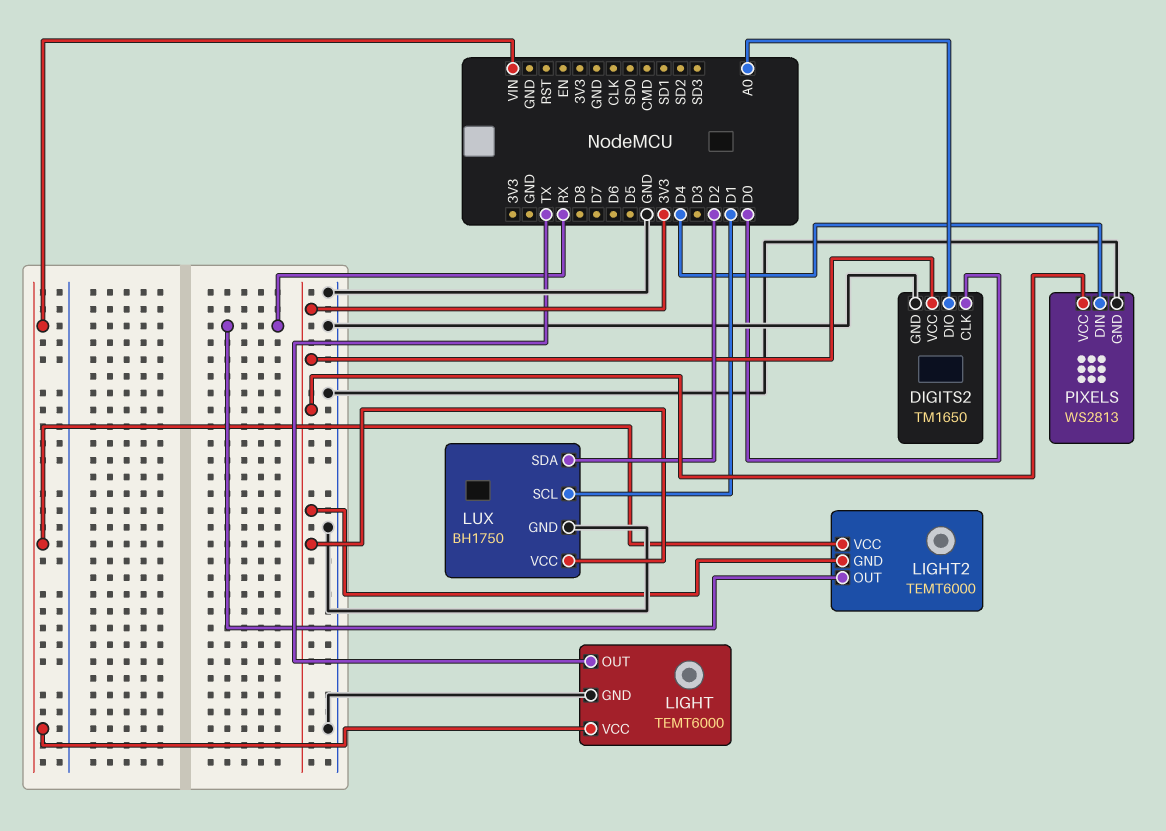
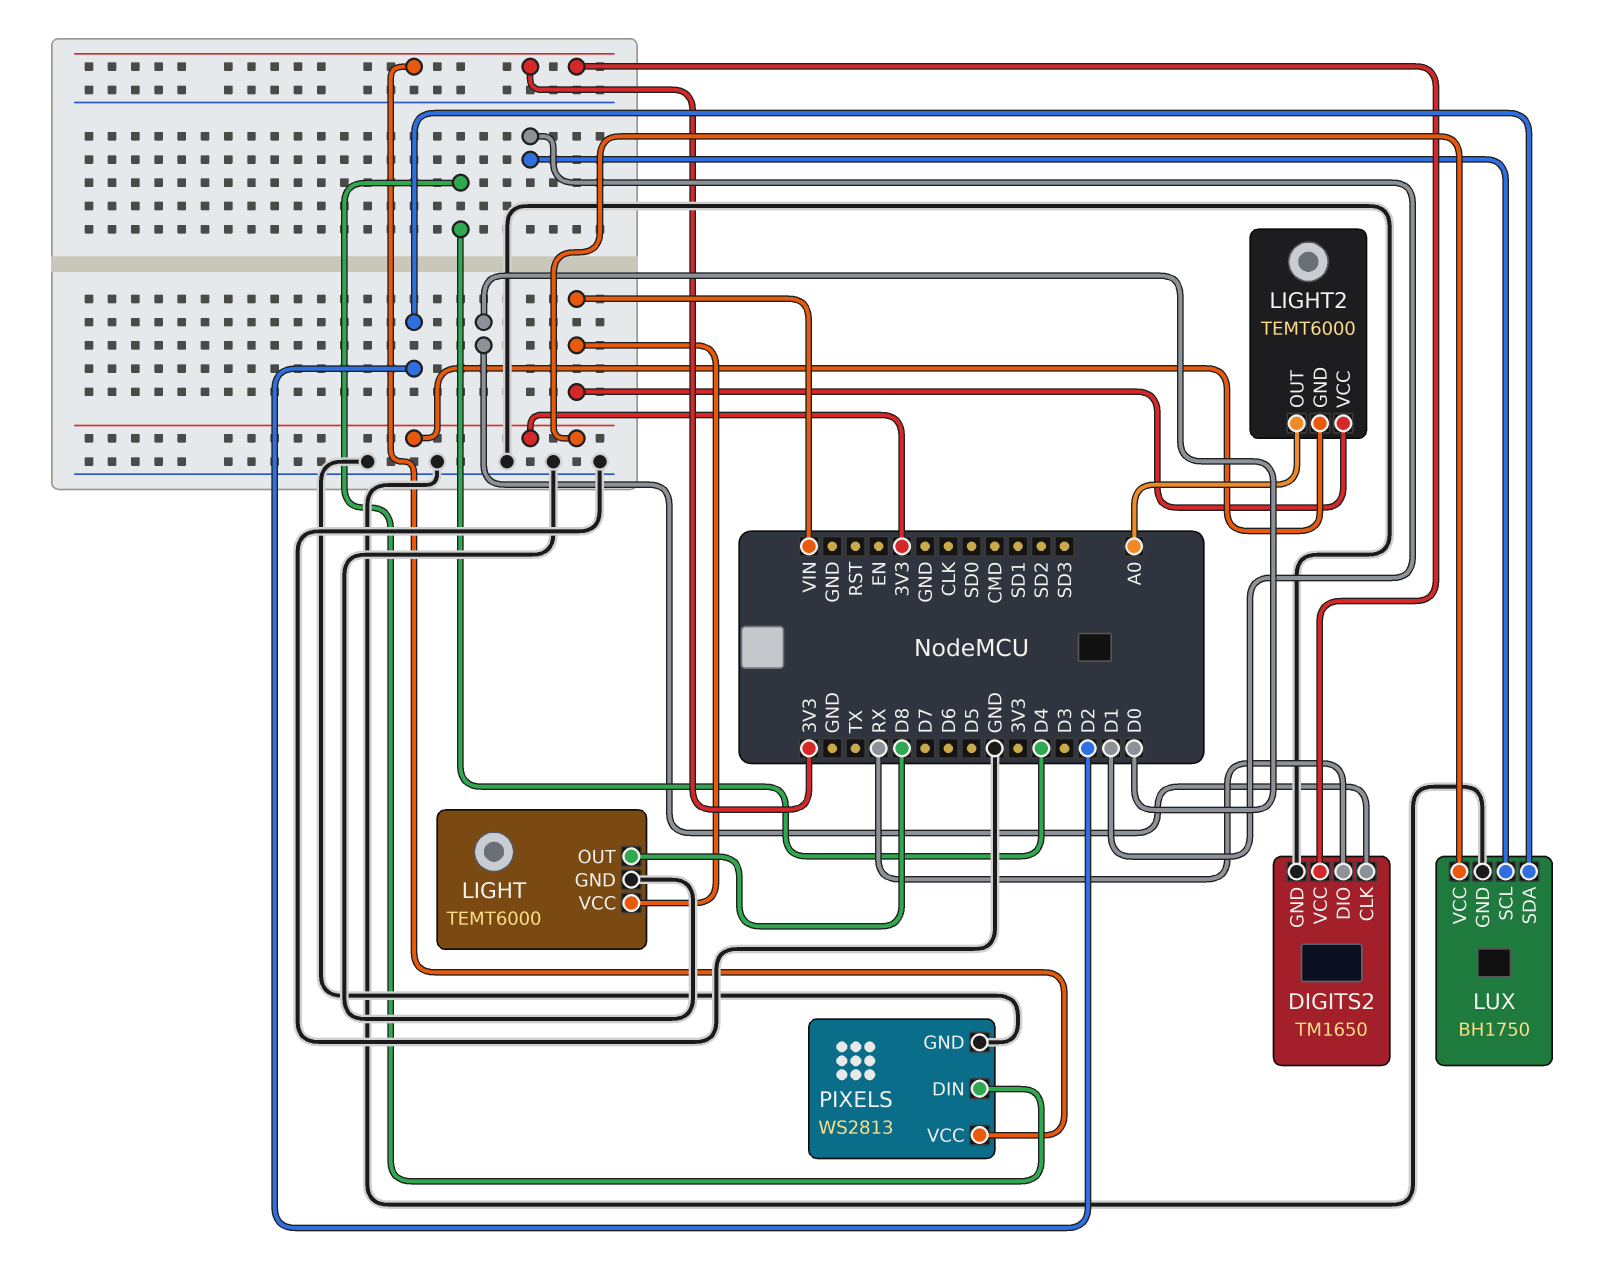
DIGITS2 pin DIO: A0 -> RX
LIGHT pin OUT: TX -> D8
LIGHT2 pin OUT: RX -> A0

